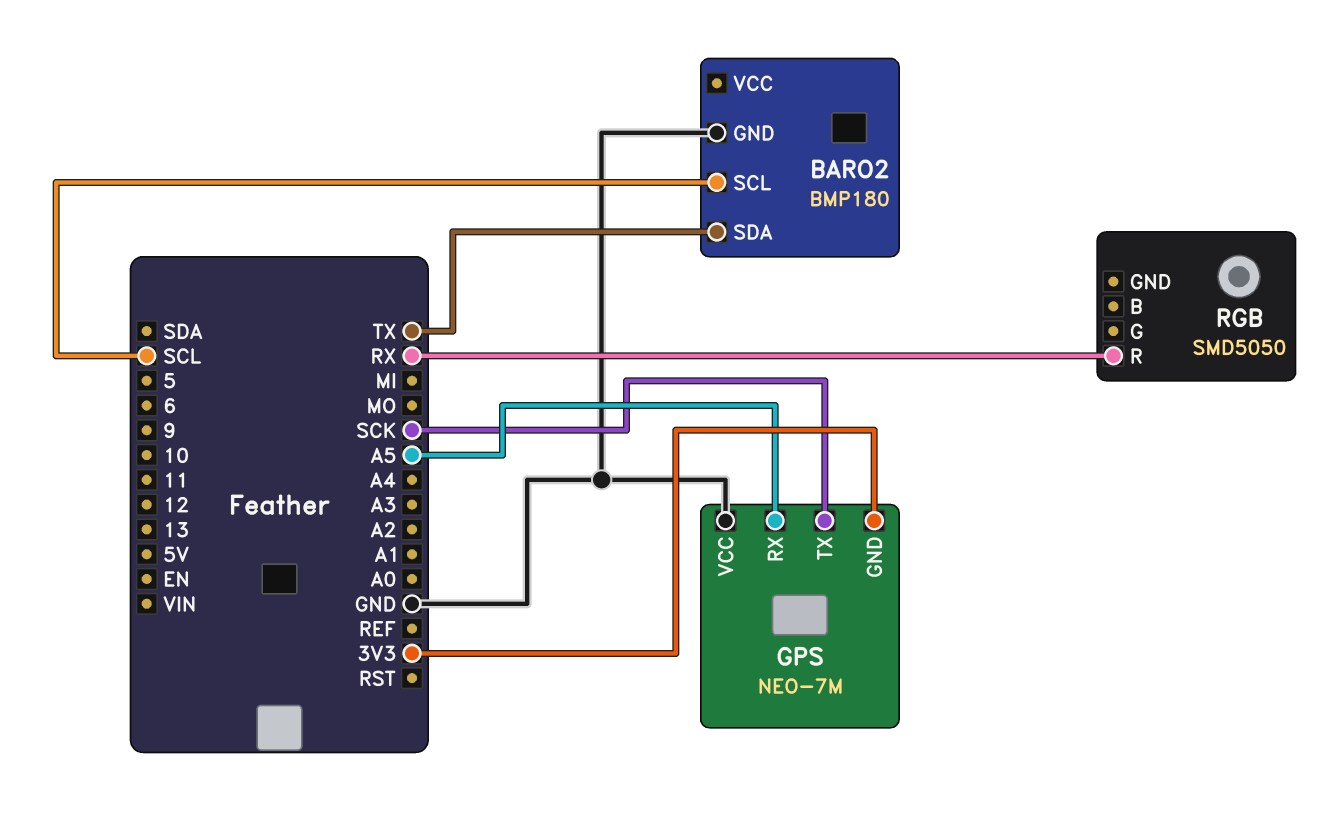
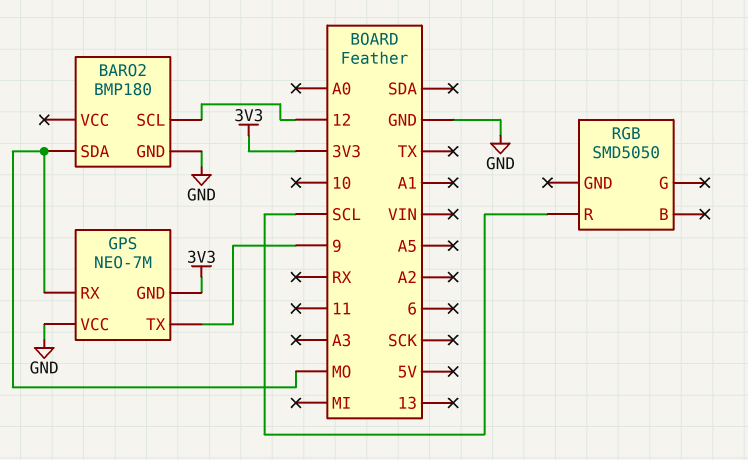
BARO2 pin SCL: SCL -> 12
BARO2 pin SDA: TX -> MO
GPS pin RX: A5 -> MO
GPS pin TX: SCK -> 9
RGB pin R: RX -> SCL

